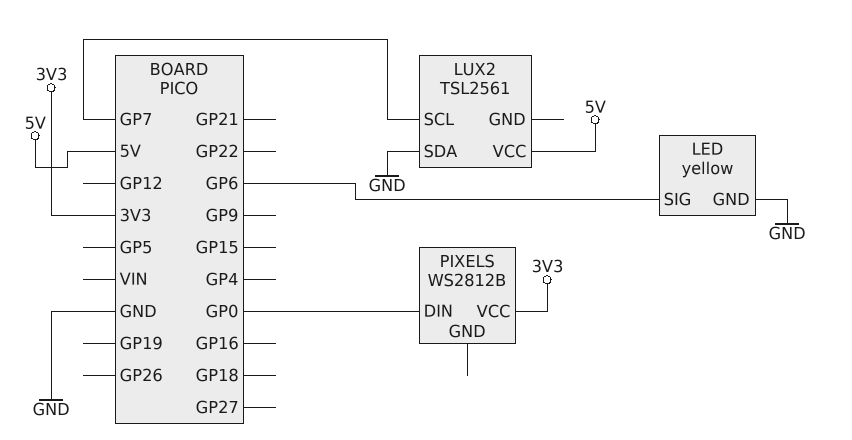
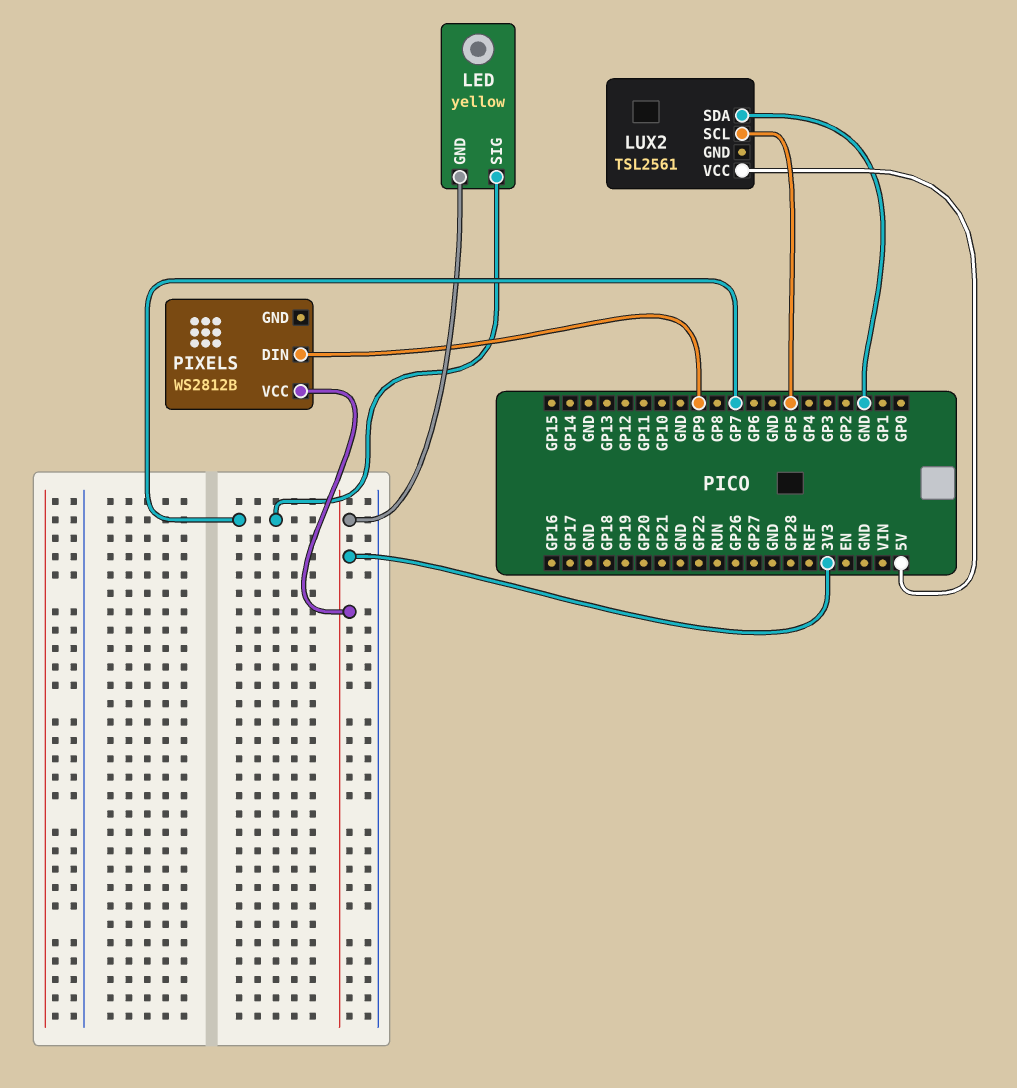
LED pin GND: GND -> 3V3
LED pin SIG: GP6 -> GP7
LUX2 pin SCL: GP7 -> GP5
PIXELS pin DIN: GP0 -> GP9

